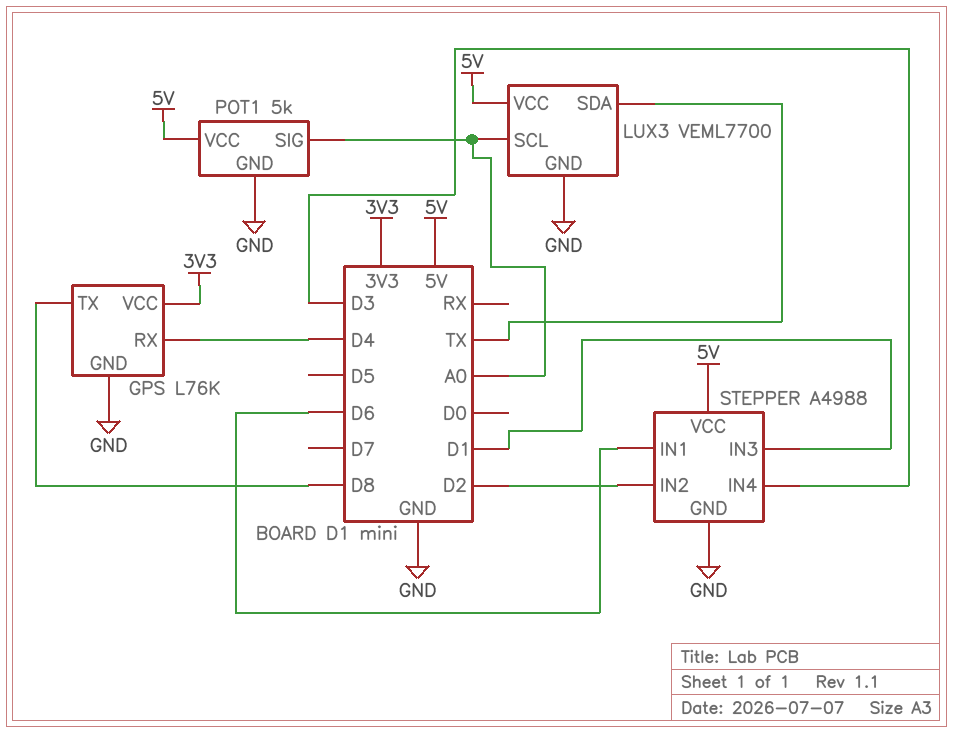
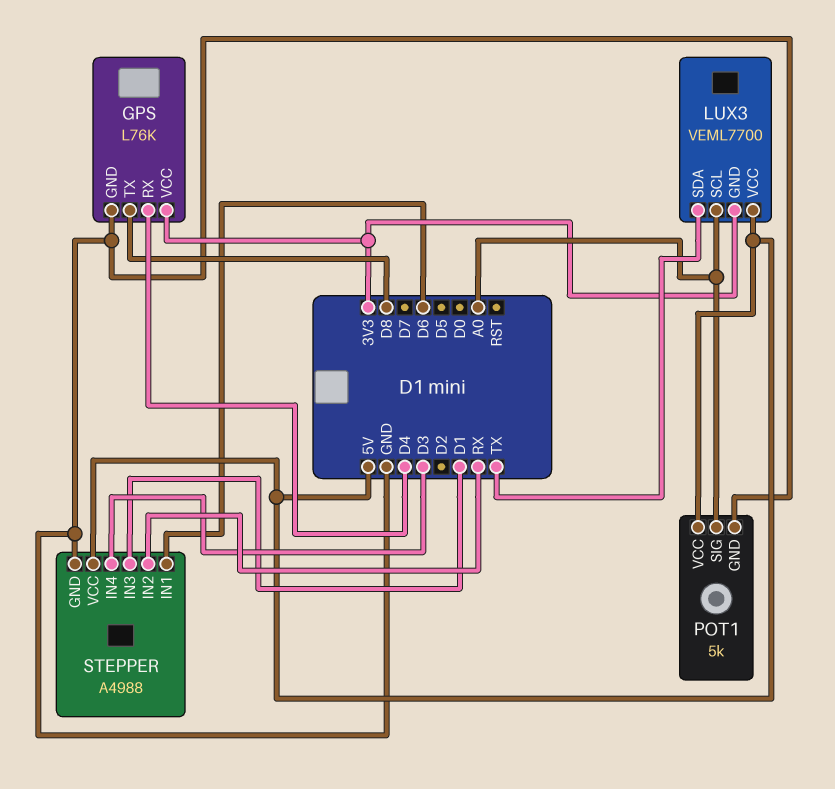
LUX3 pin GND: GND -> 3V3
STEPPER pin IN2: D2 -> RX

